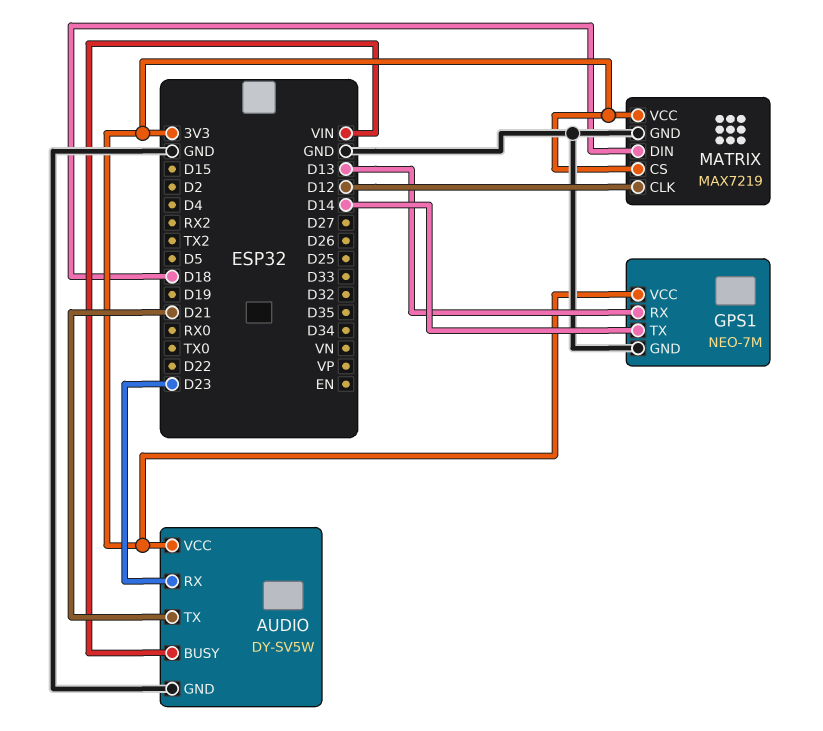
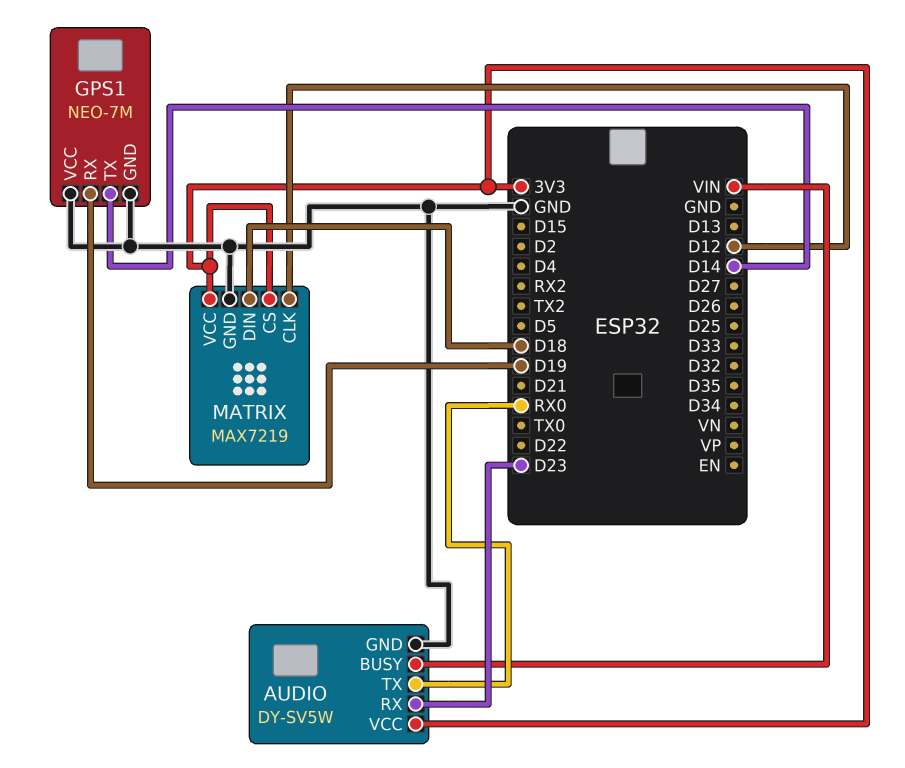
AUDIO pin TX: D21 -> RX0
GPS1 pin RX: D13 -> D19
GPS1 pin VCC: 3V3 -> GND

